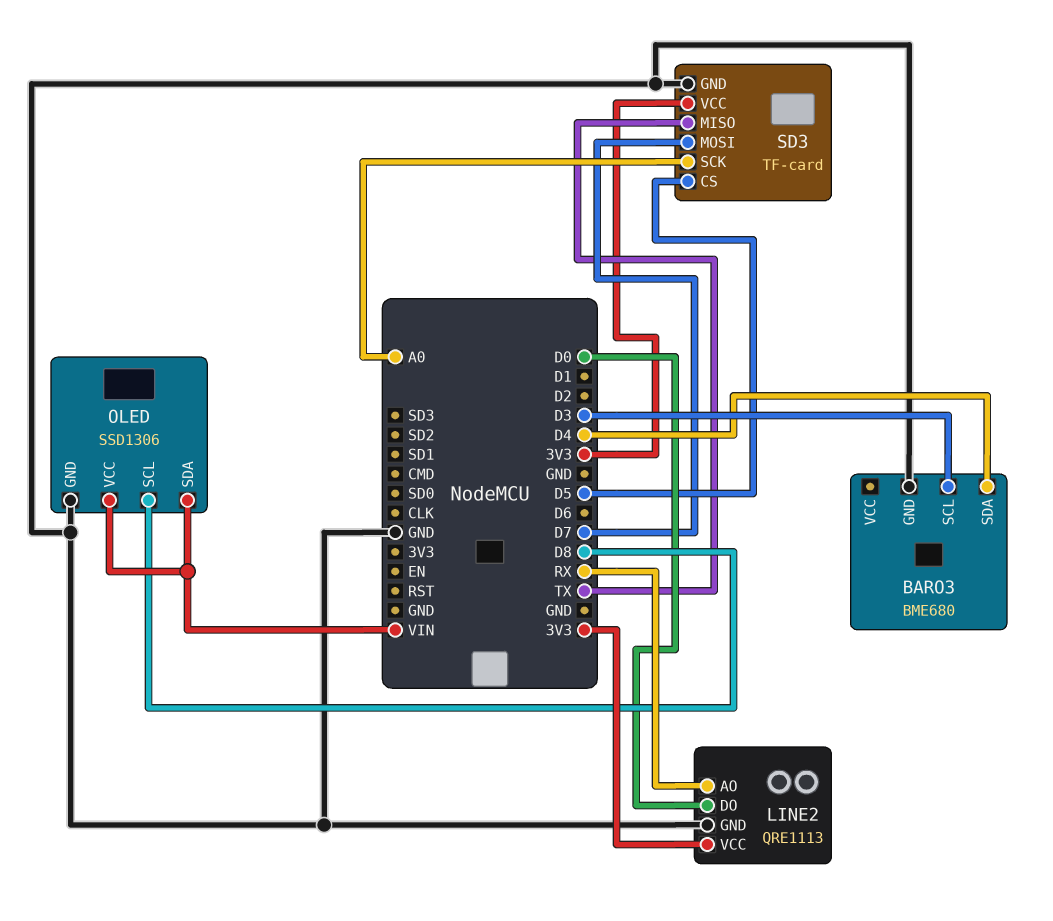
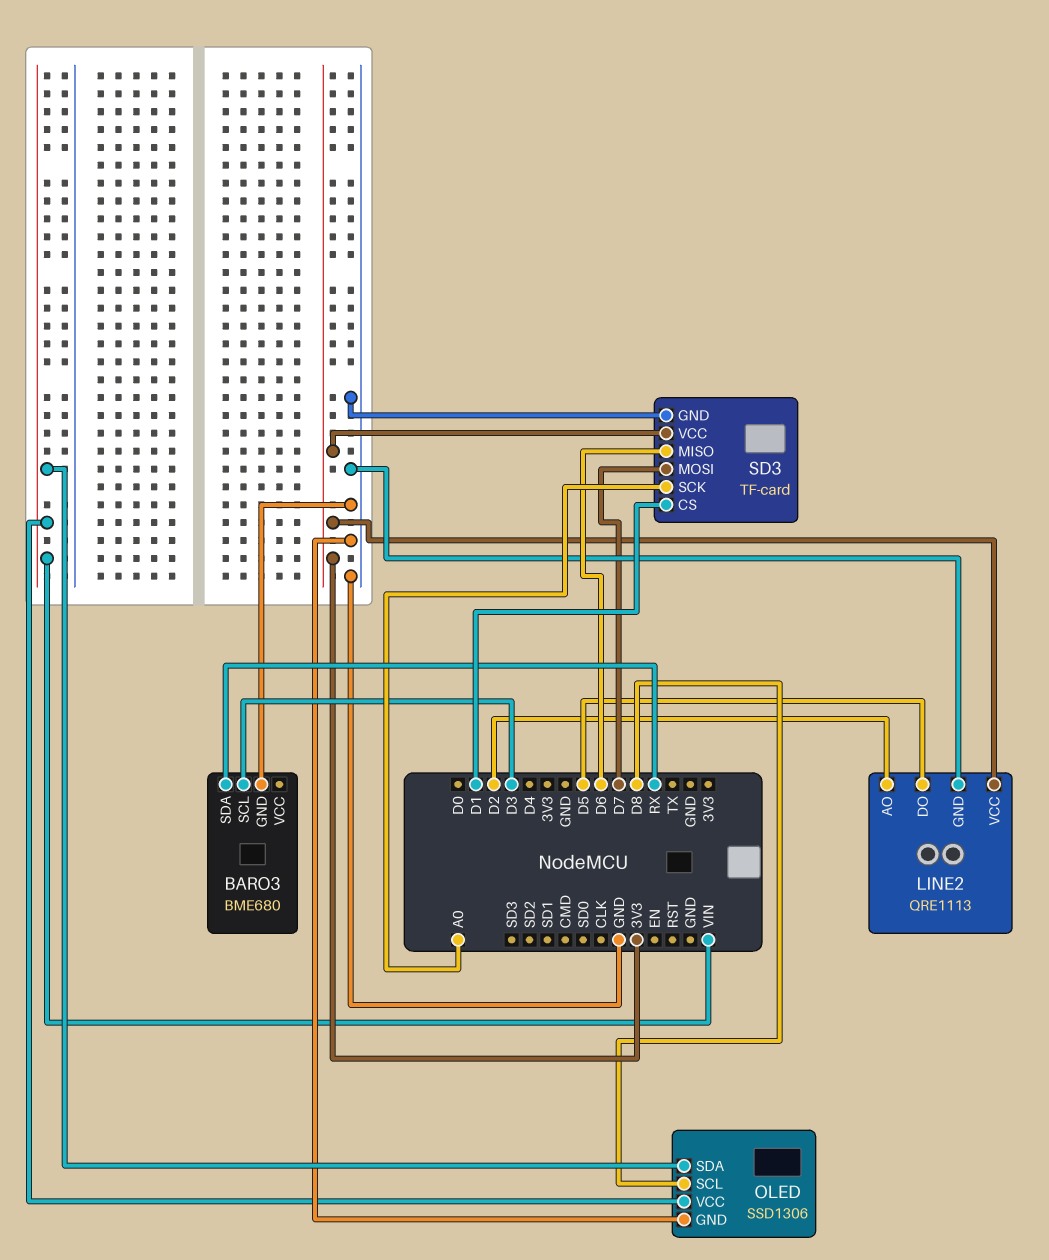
BARO3 pin SDA: D4 -> RX
LINE2 pin AO: RX -> D2
LINE2 pin DO: D0 -> D5
SD3 pin CS: D5 -> D1
SD3 pin MISO: TX -> D6

